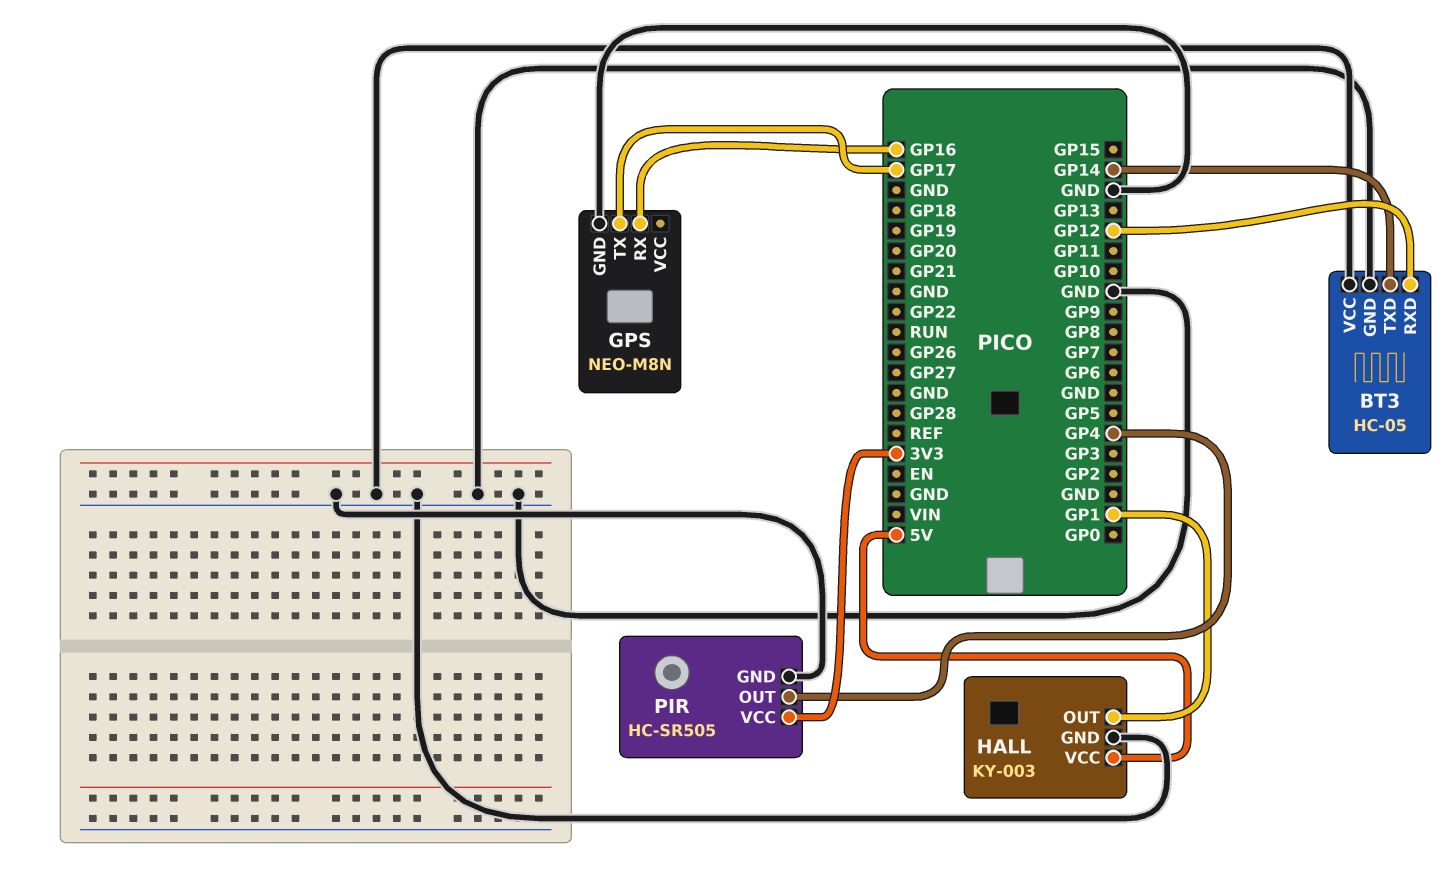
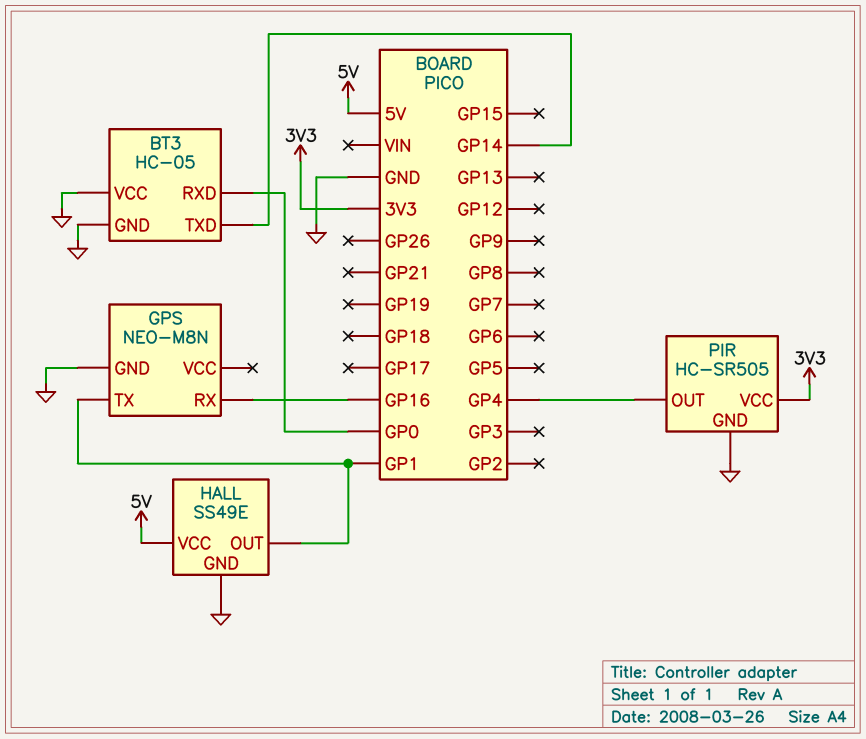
BT3 pin RXD: GP12 -> GP0
GPS pin TX: GP17 -> GP1
HALL: KY-003 -> SS49E

